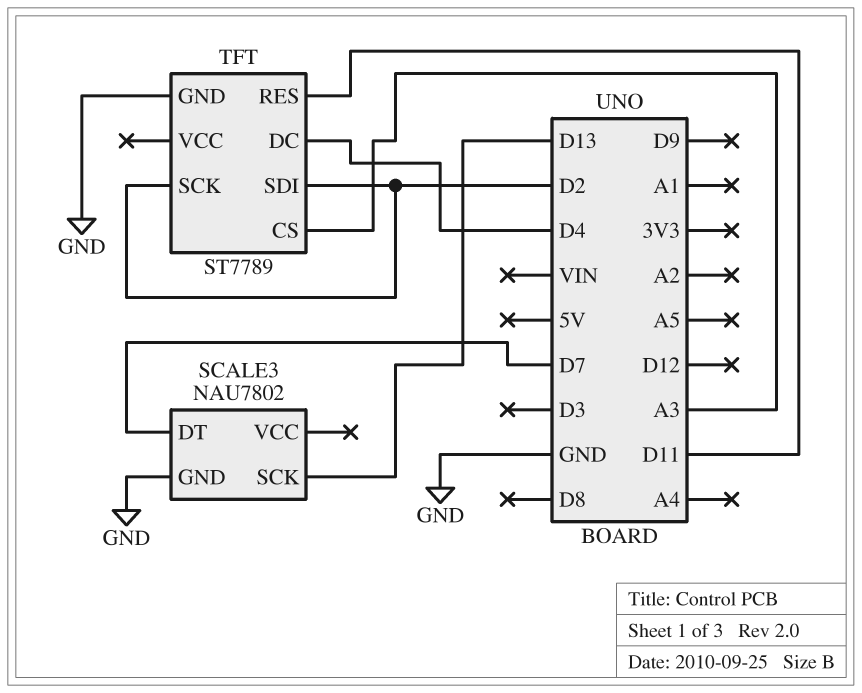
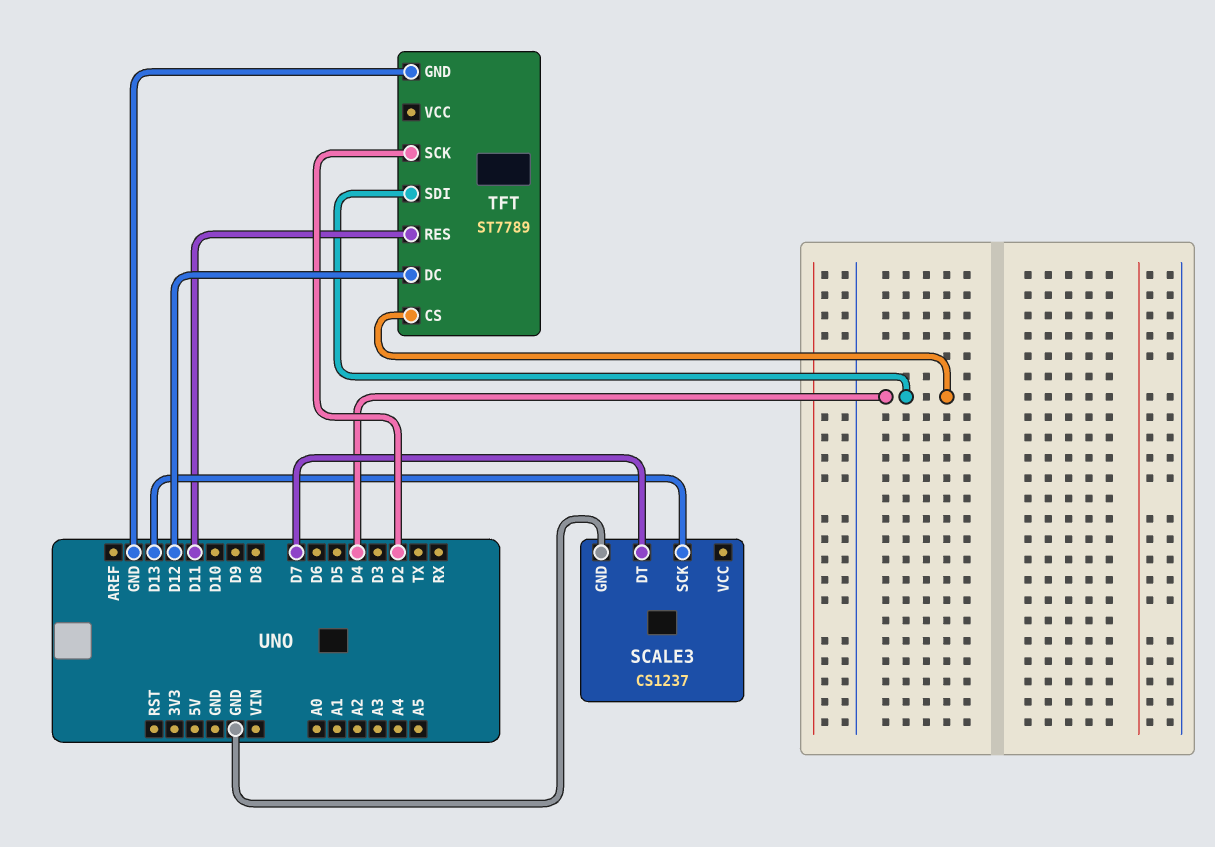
SCALE3: NAU7802 -> CS1237
TFT pin CS: A3 -> D4
TFT pin DC: D4 -> D12
TFT pin SDI: D2 -> D4

